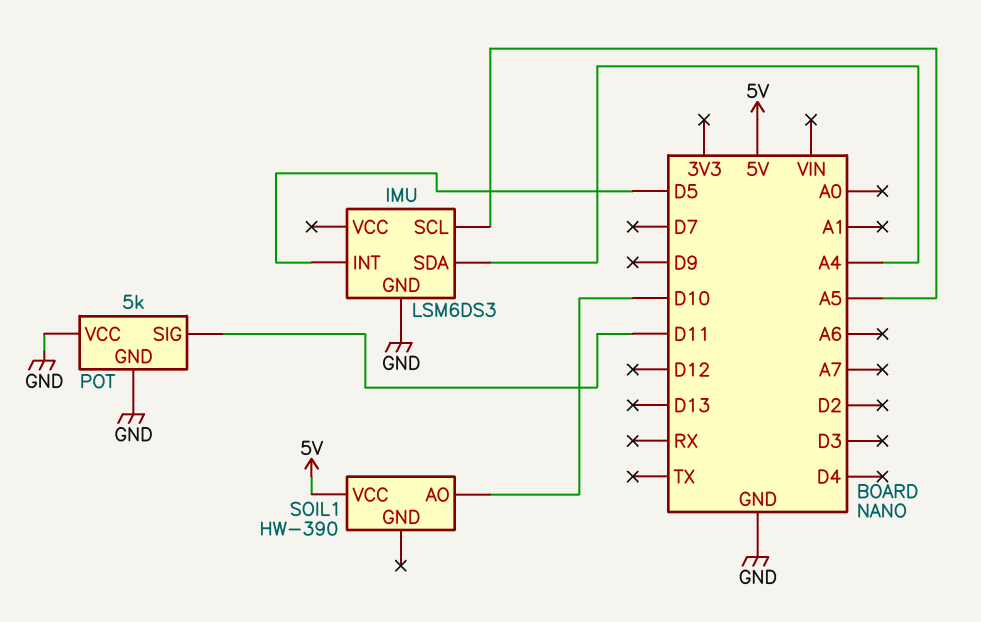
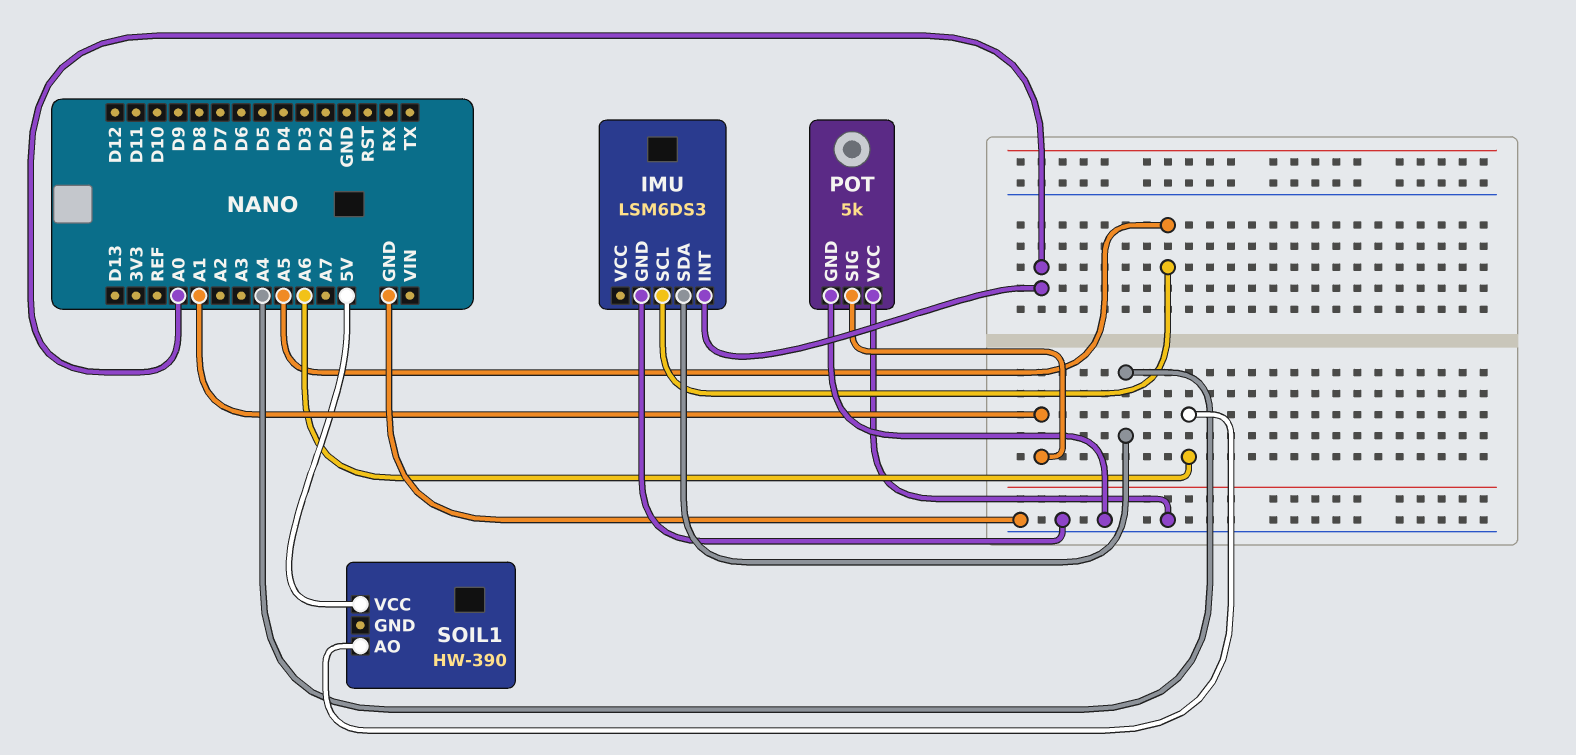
IMU pin INT: D5 -> A0
POT pin SIG: D11 -> A1
SOIL1 pin AO: D10 -> A6

